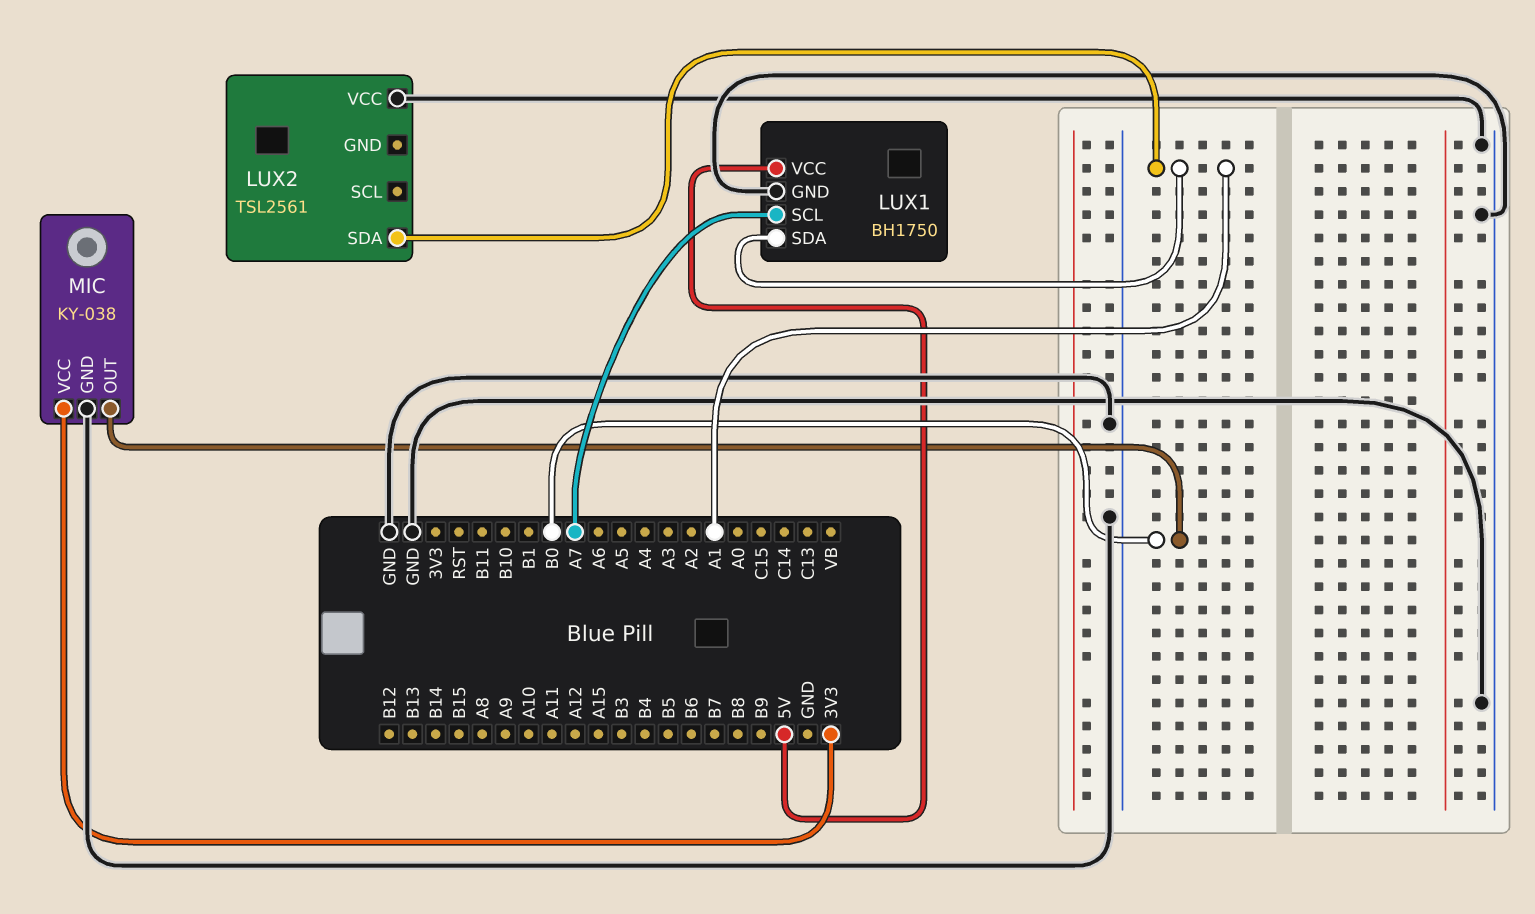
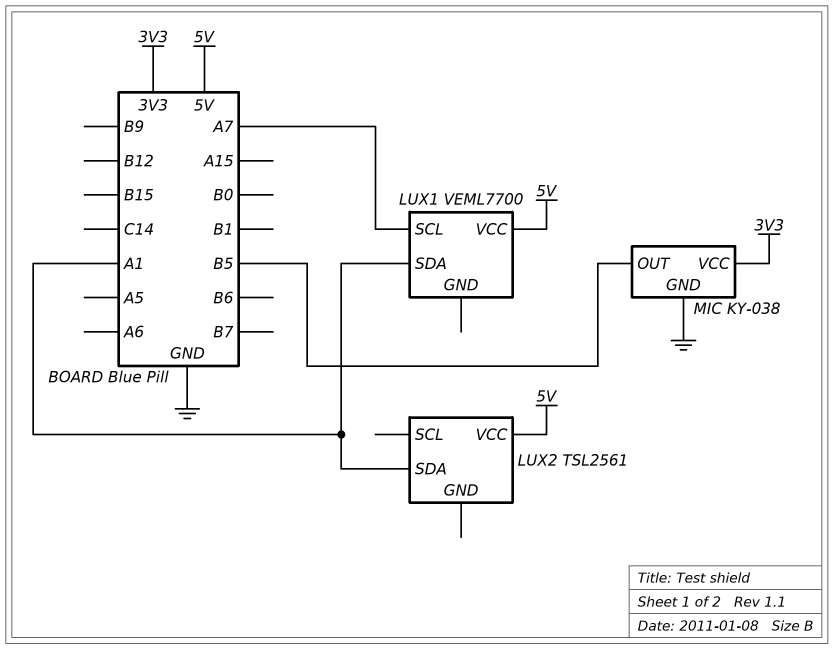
LUX1: BH1750 -> VEML7700
LUX1 pin GND: GND -> none
LUX2 pin VCC: GND -> 5V
MIC pin OUT: B0 -> B5

